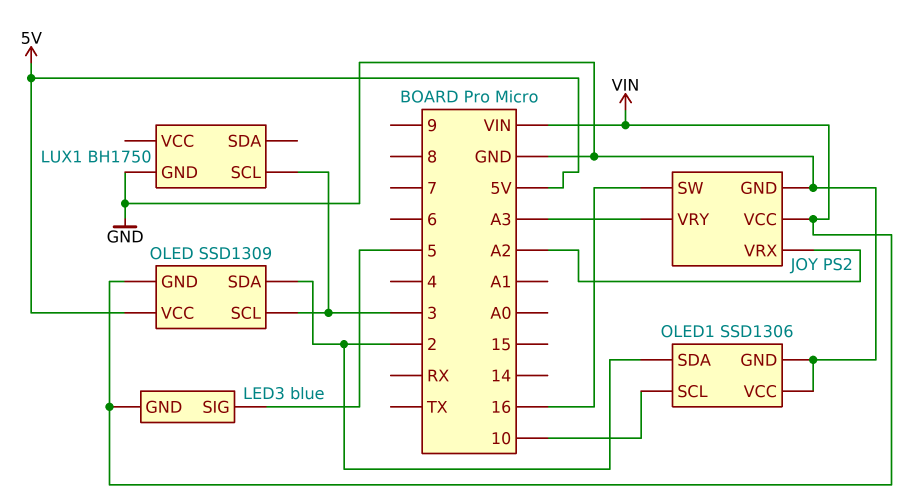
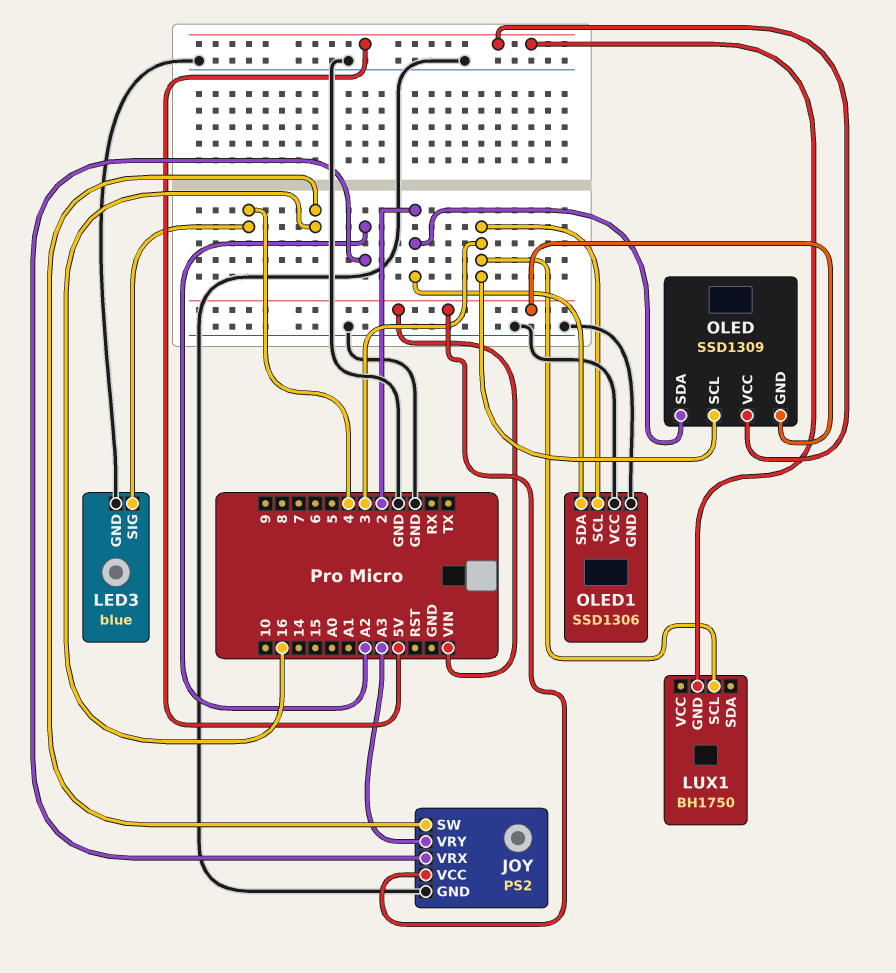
LED3 pin GND: VIN -> GND
LED3 pin SIG: 5 -> 4
LUX1 pin GND: GND -> 5V
OLED1 pin SCL: 10 -> 3

